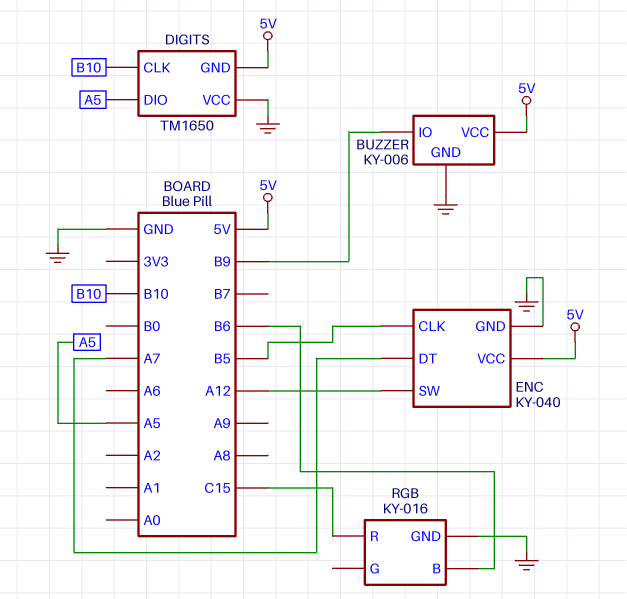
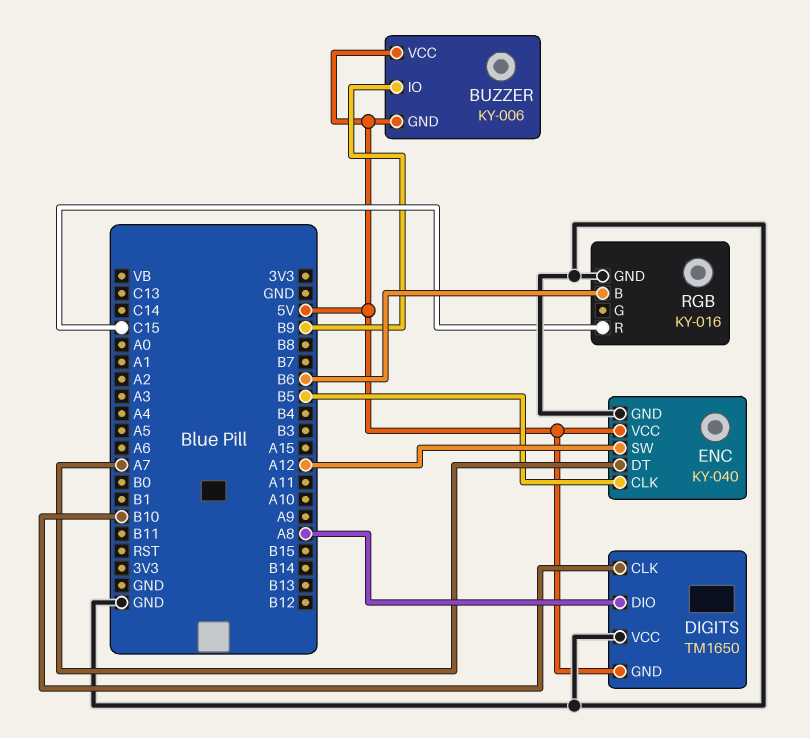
BUZZER pin GND: GND -> 5V
DIGITS pin DIO: A5 -> A8

